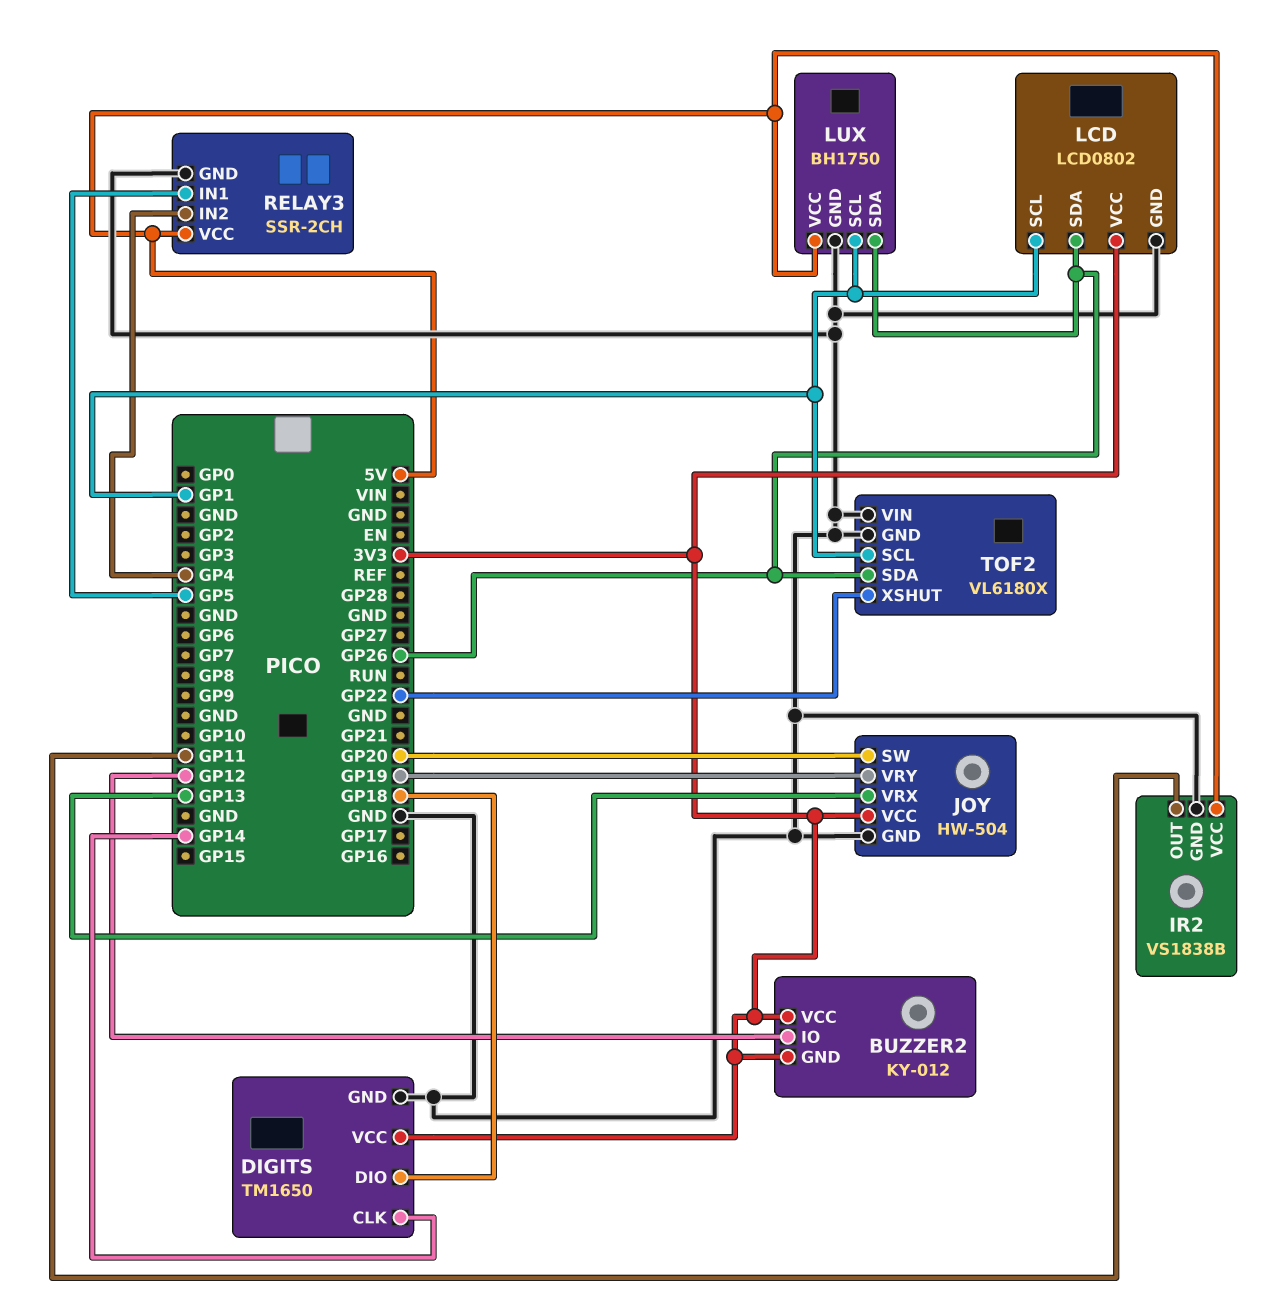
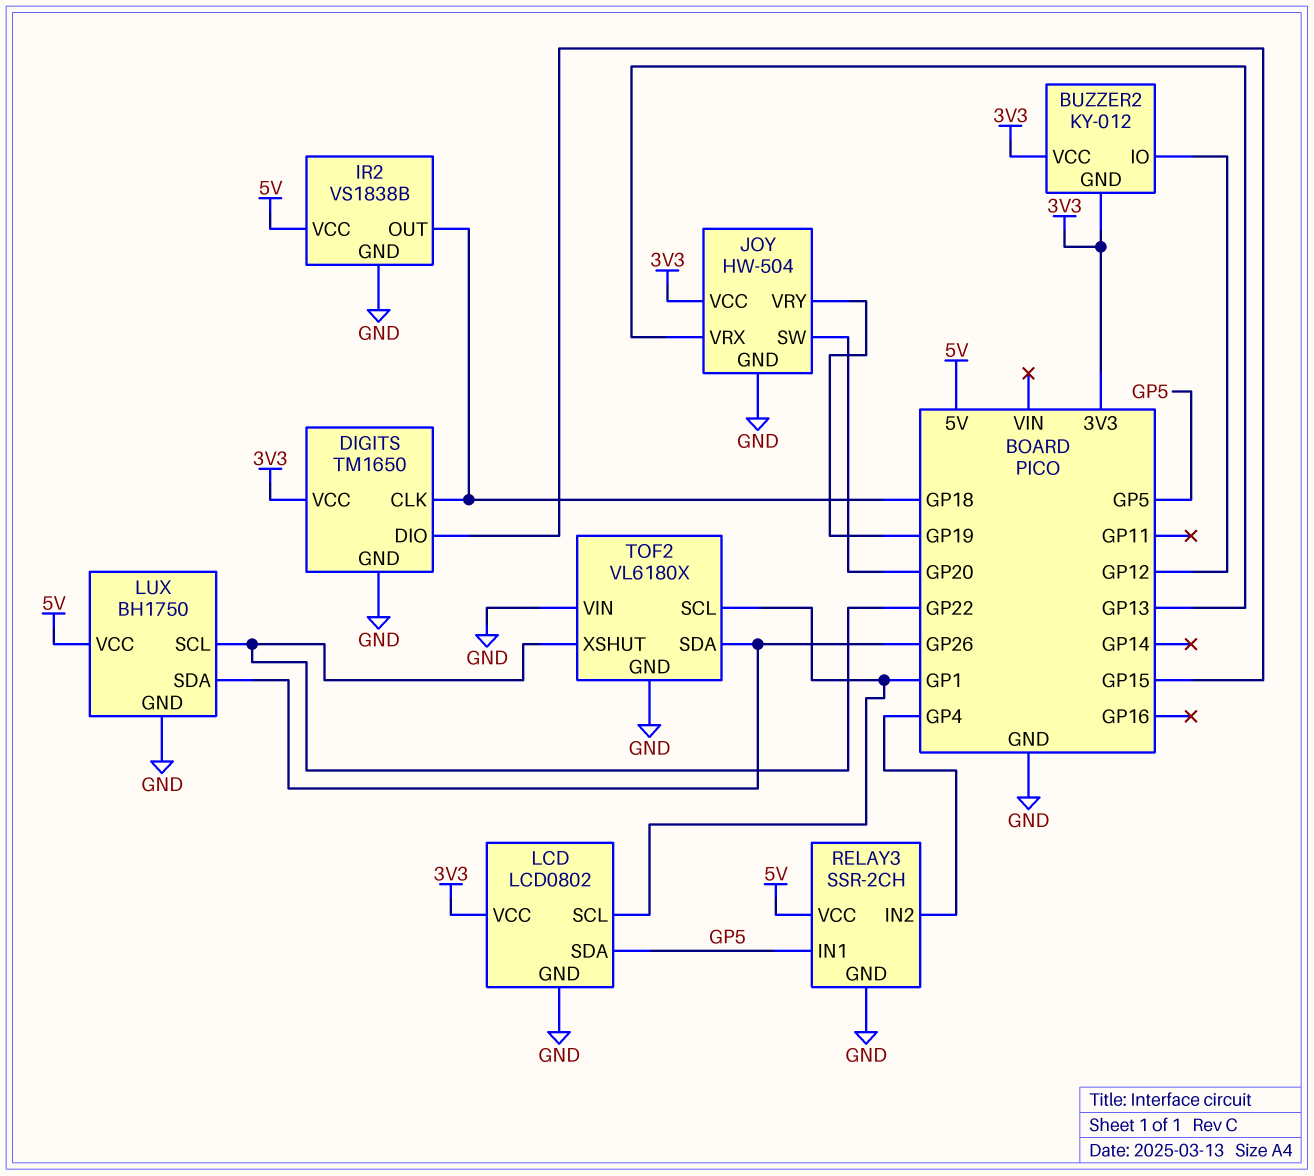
DIGITS pin CLK: GP14 -> GP18
DIGITS pin DIO: GP18 -> GP15
IR2 pin OUT: GP11 -> GP18
LCD pin SDA: GP26 -> GP5
LUX pin SCL: GP1 -> GP22

